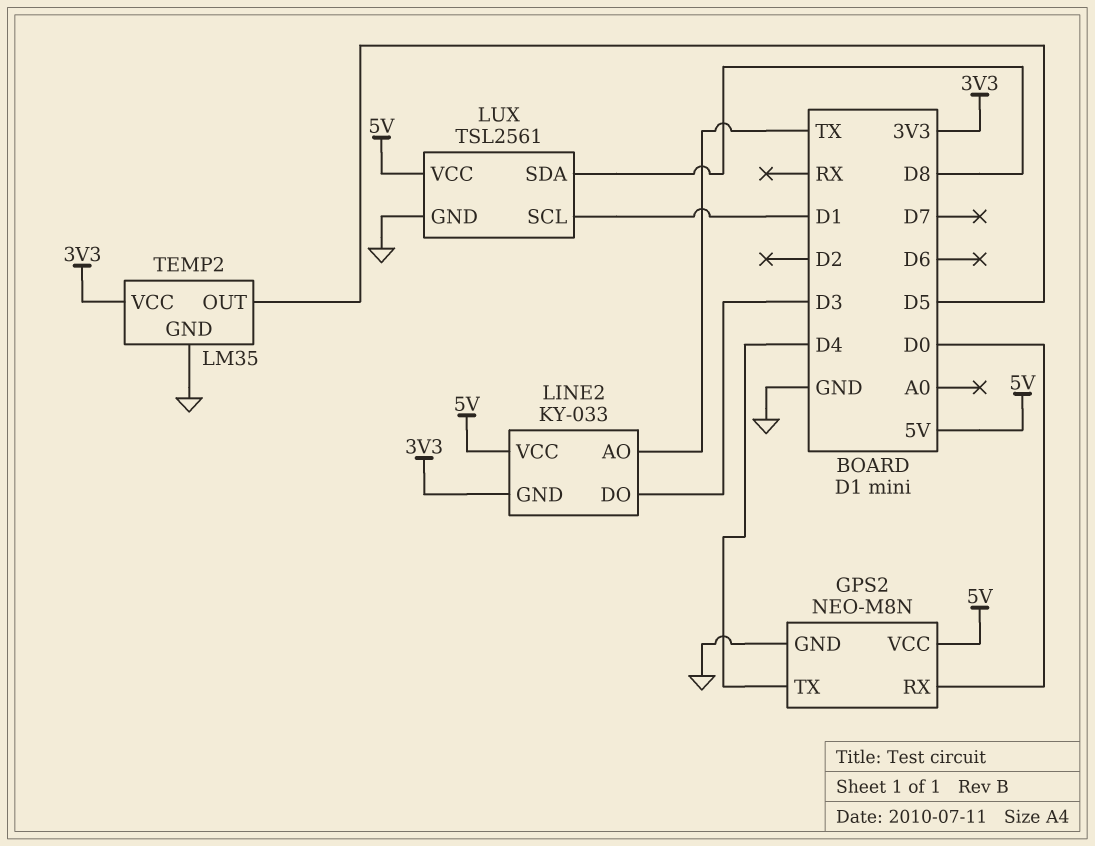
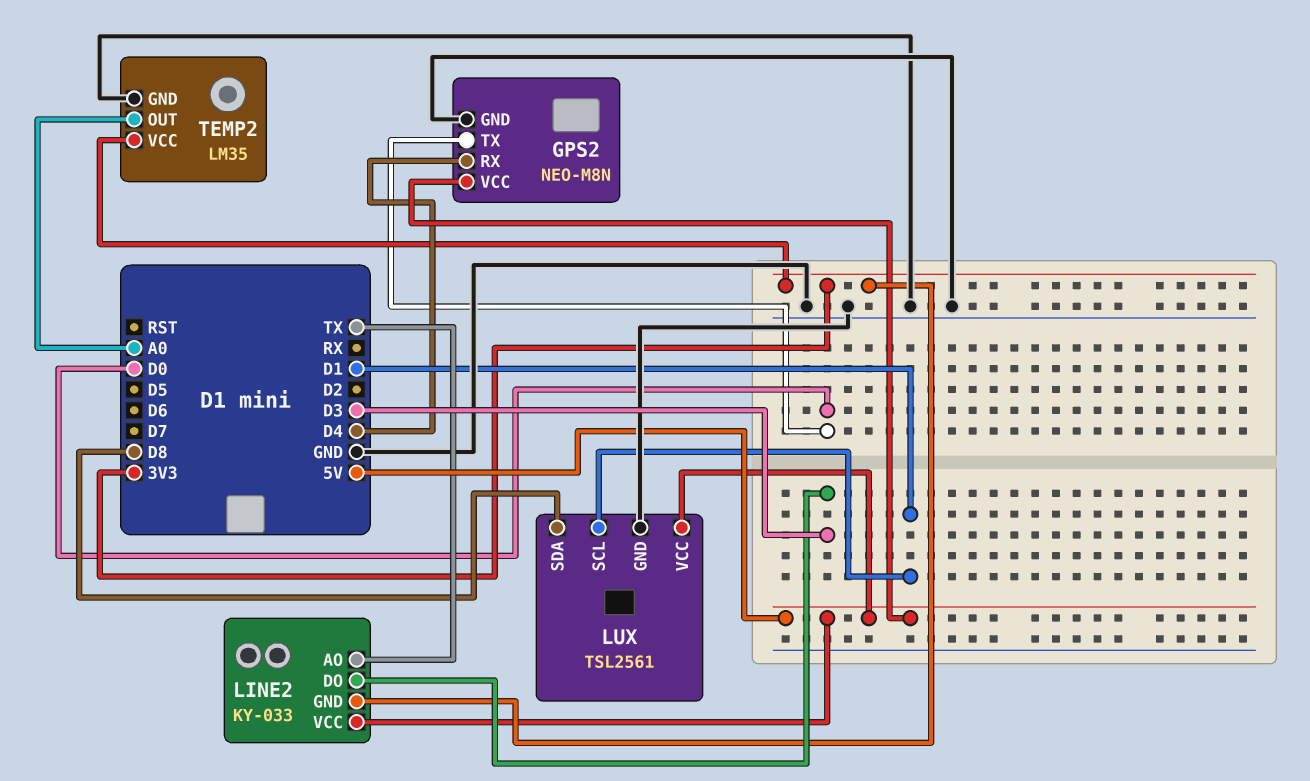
GPS2 pin RX: D0 -> D4
GPS2 pin TX: D4 -> D0
TEMP2 pin OUT: D5 -> A0

